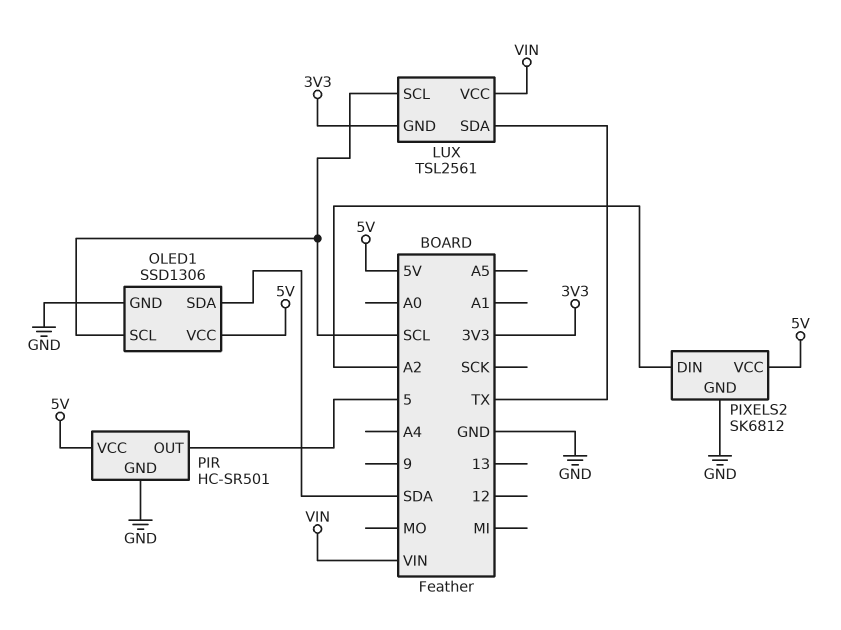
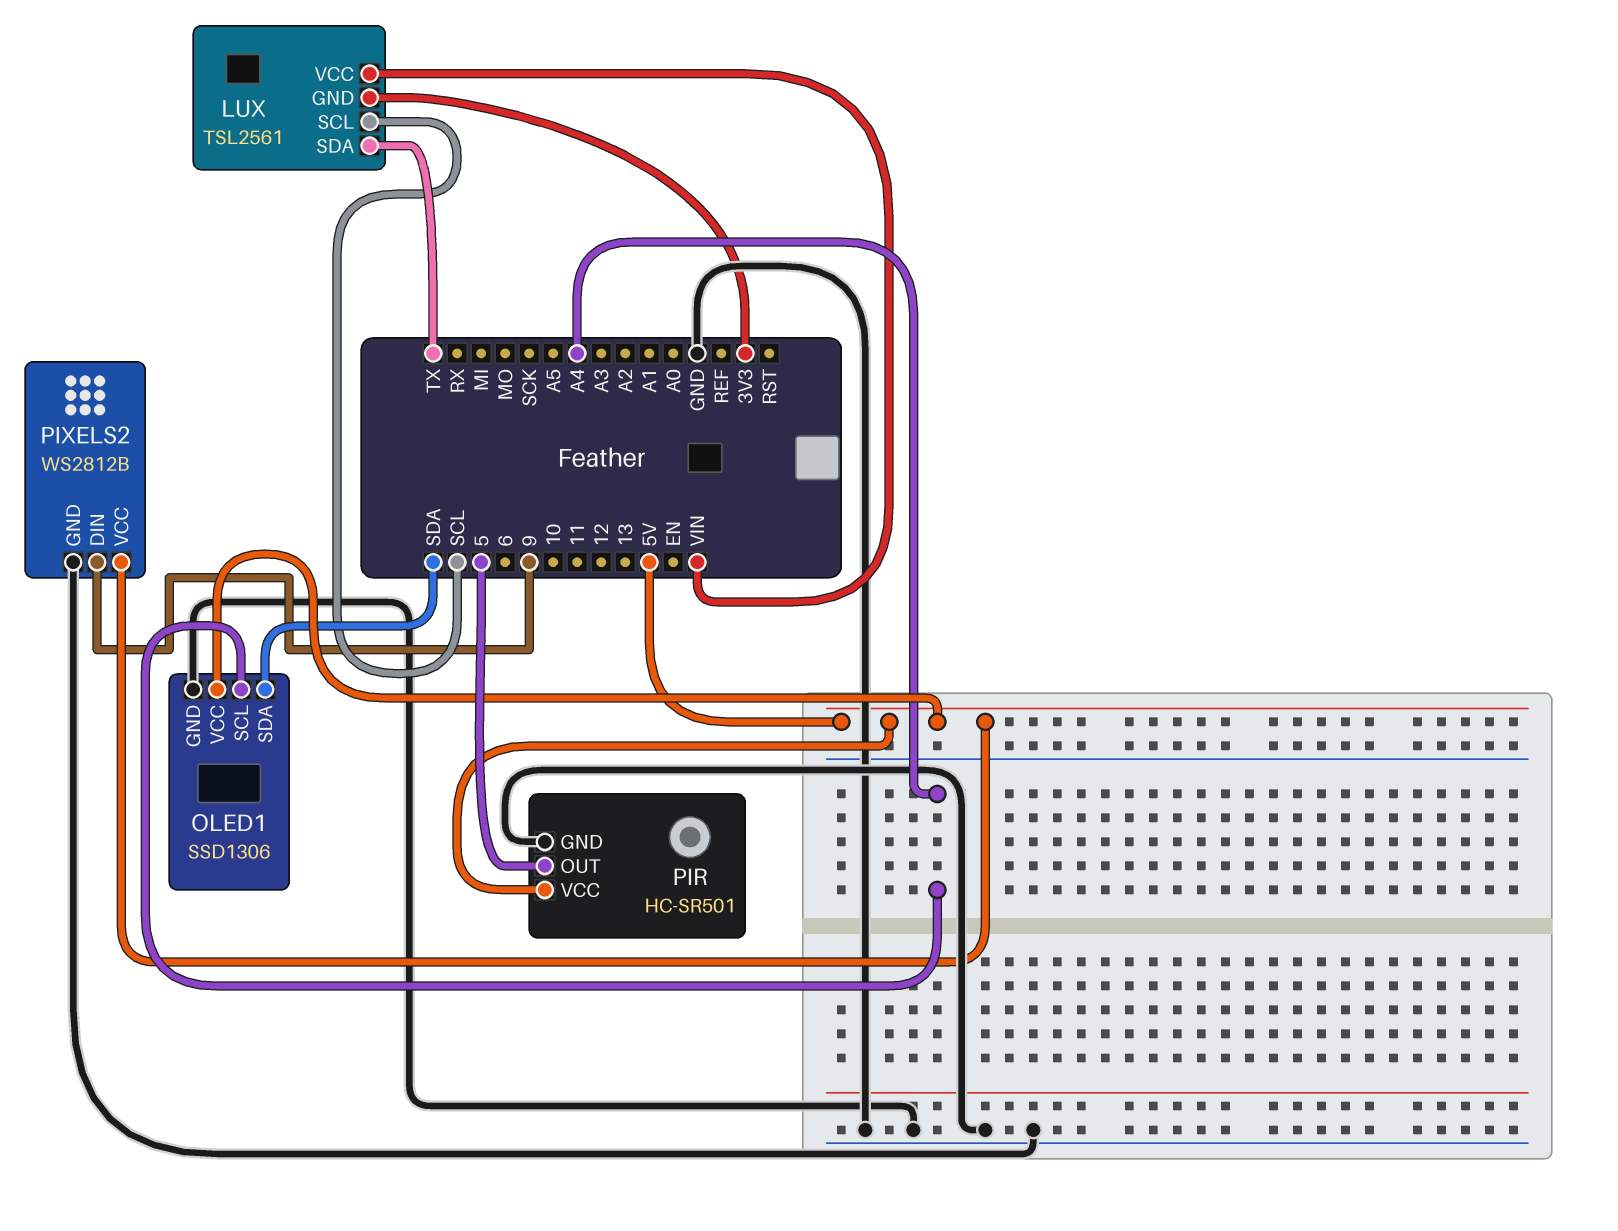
OLED1 pin SCL: SCL -> A4
PIXELS2: SK6812 -> WS2812B
PIXELS2 pin DIN: A2 -> 9

